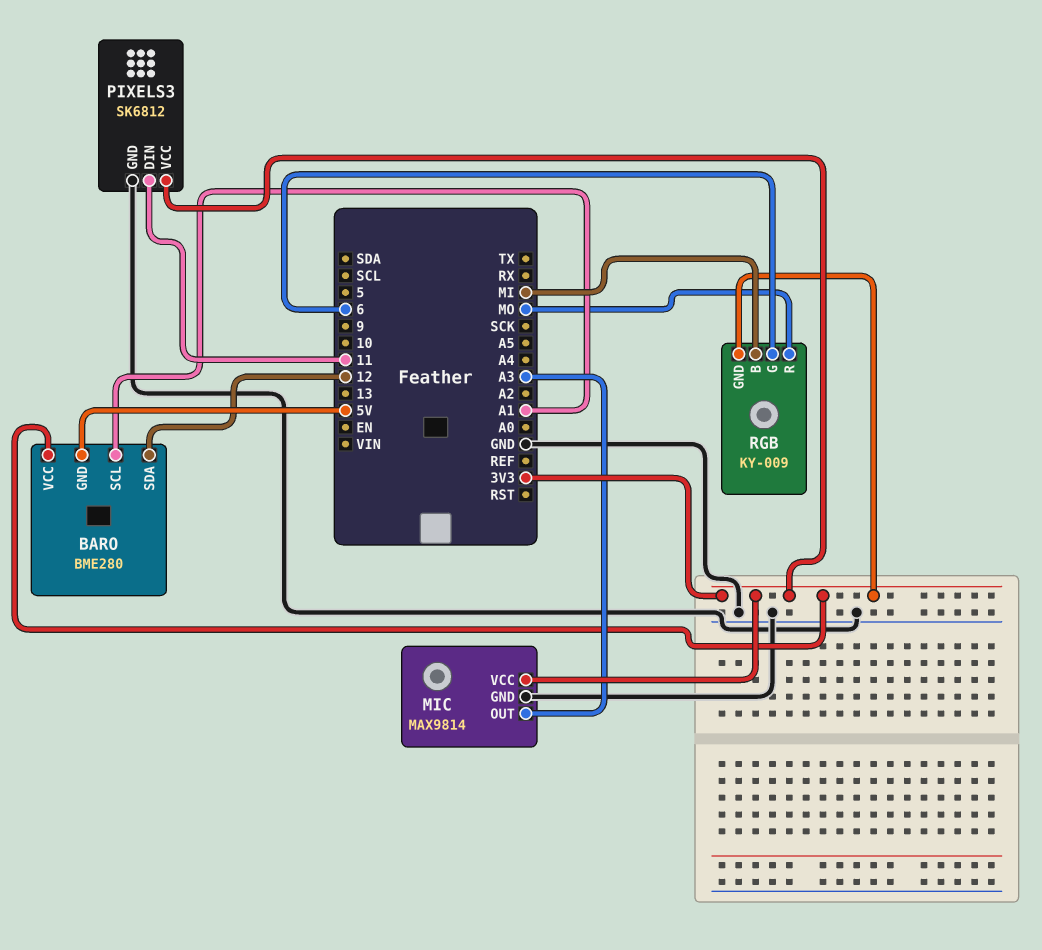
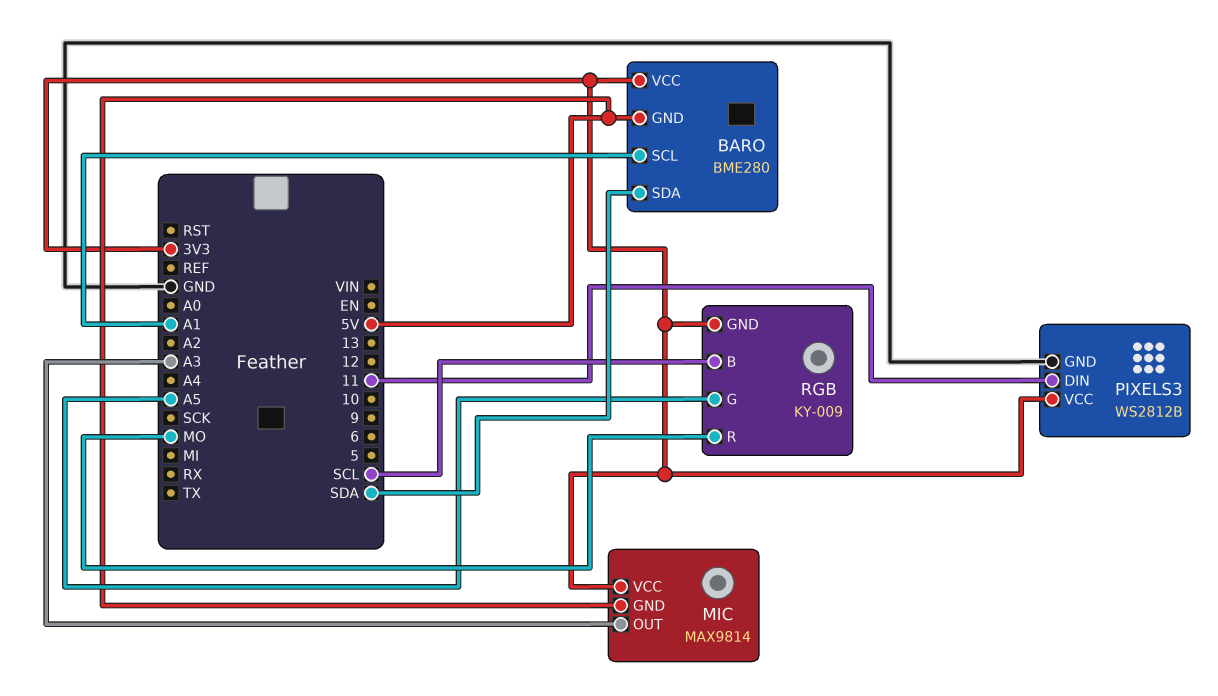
BARO pin SDA: 12 -> SDA
MIC pin GND: GND -> 5V
PIXELS3: SK6812 -> WS2812B
RGB pin B: MI -> SCL
RGB pin G: 6 -> A5

